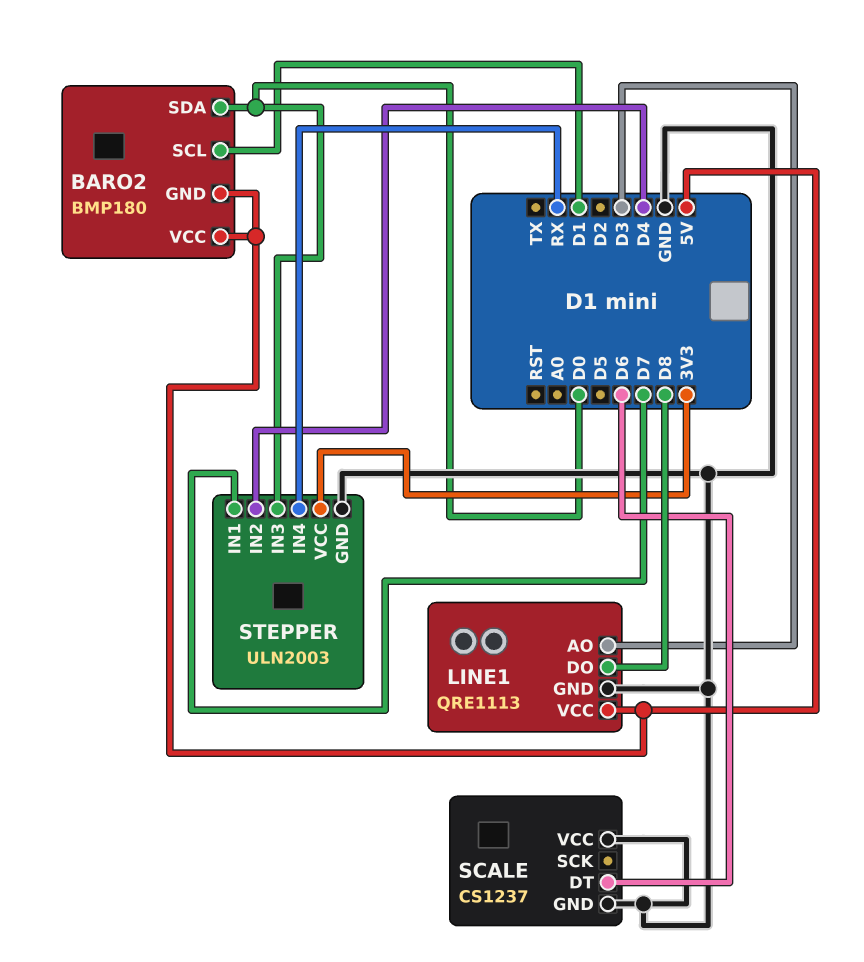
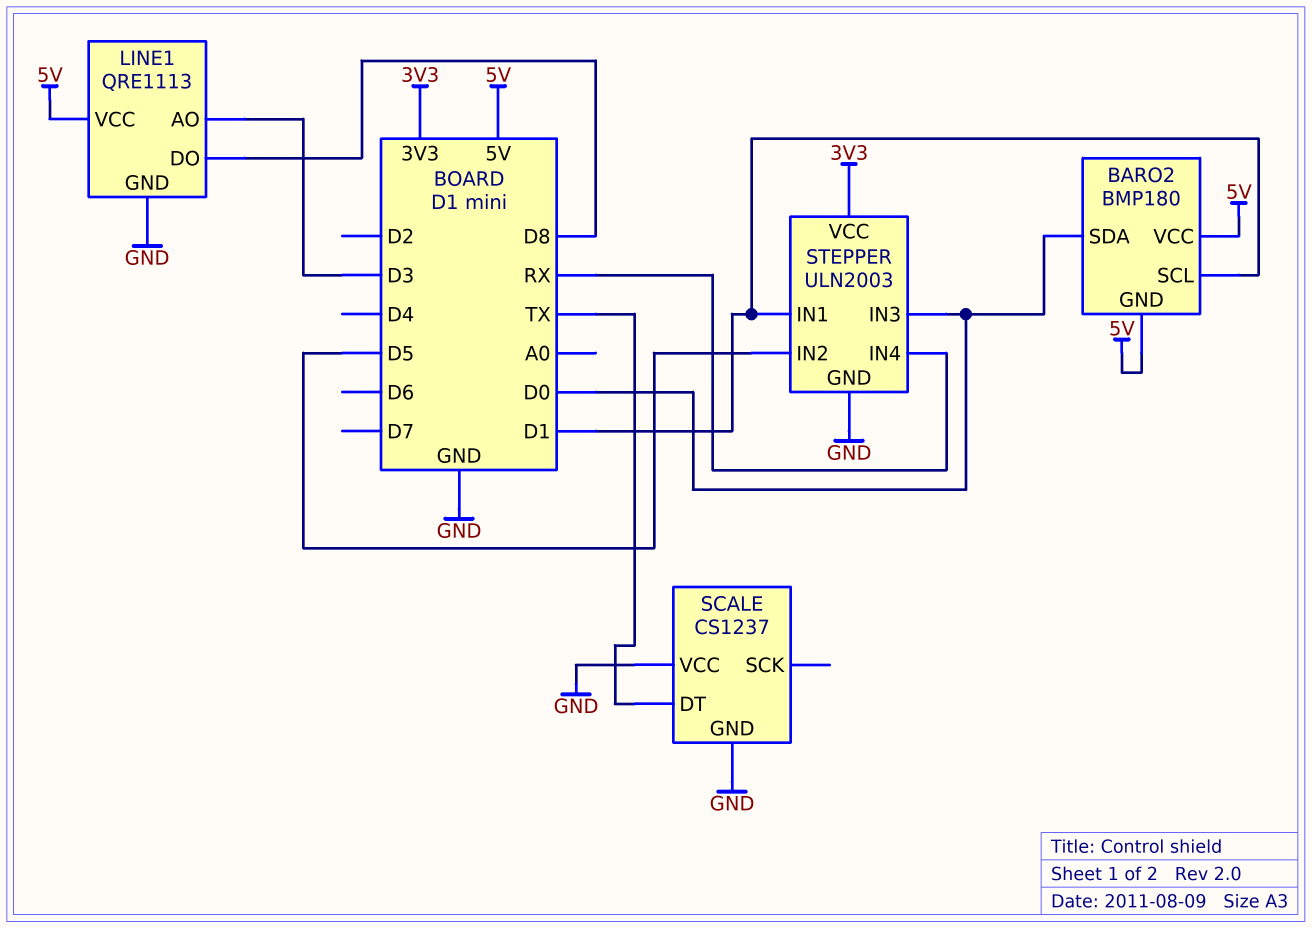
SCALE pin DT: D6 -> TX
STEPPER pin IN1: D7 -> D1
STEPPER pin IN2: D4 -> D5

